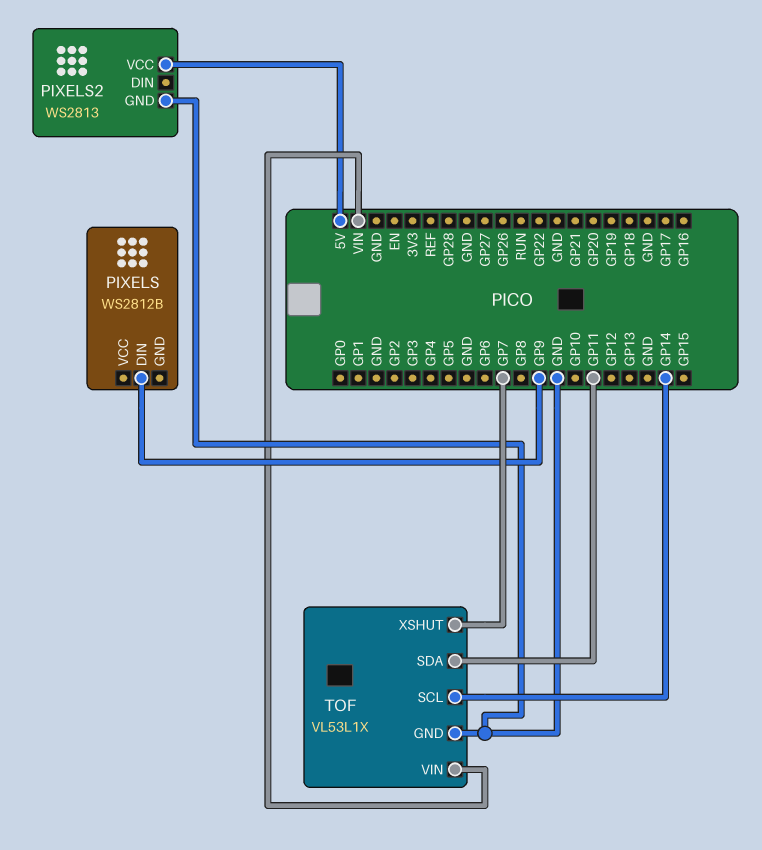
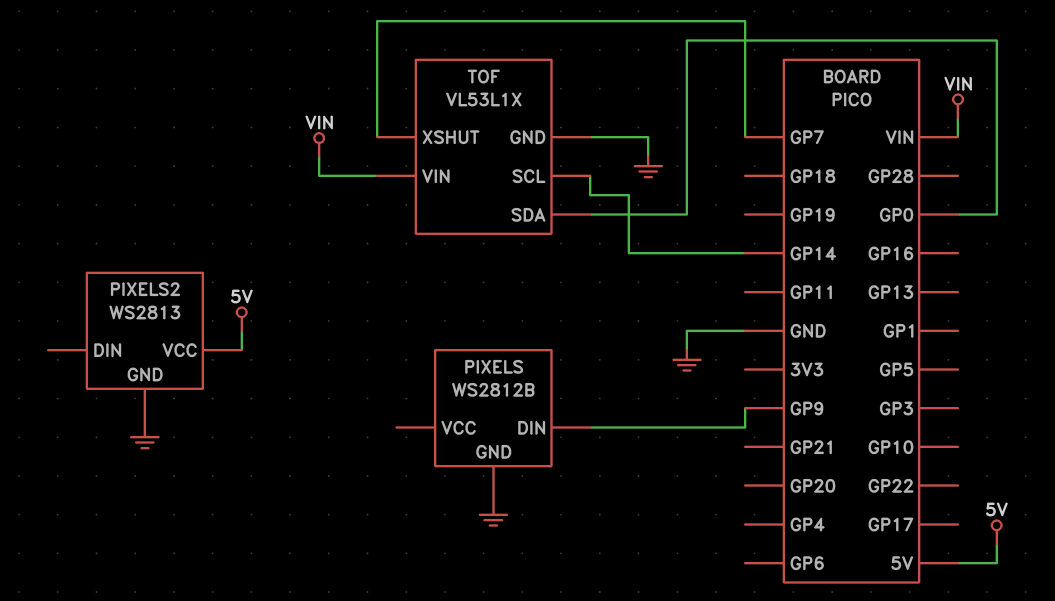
PIXELS pin GND: none -> GND
TOF pin SDA: GP11 -> GP0

